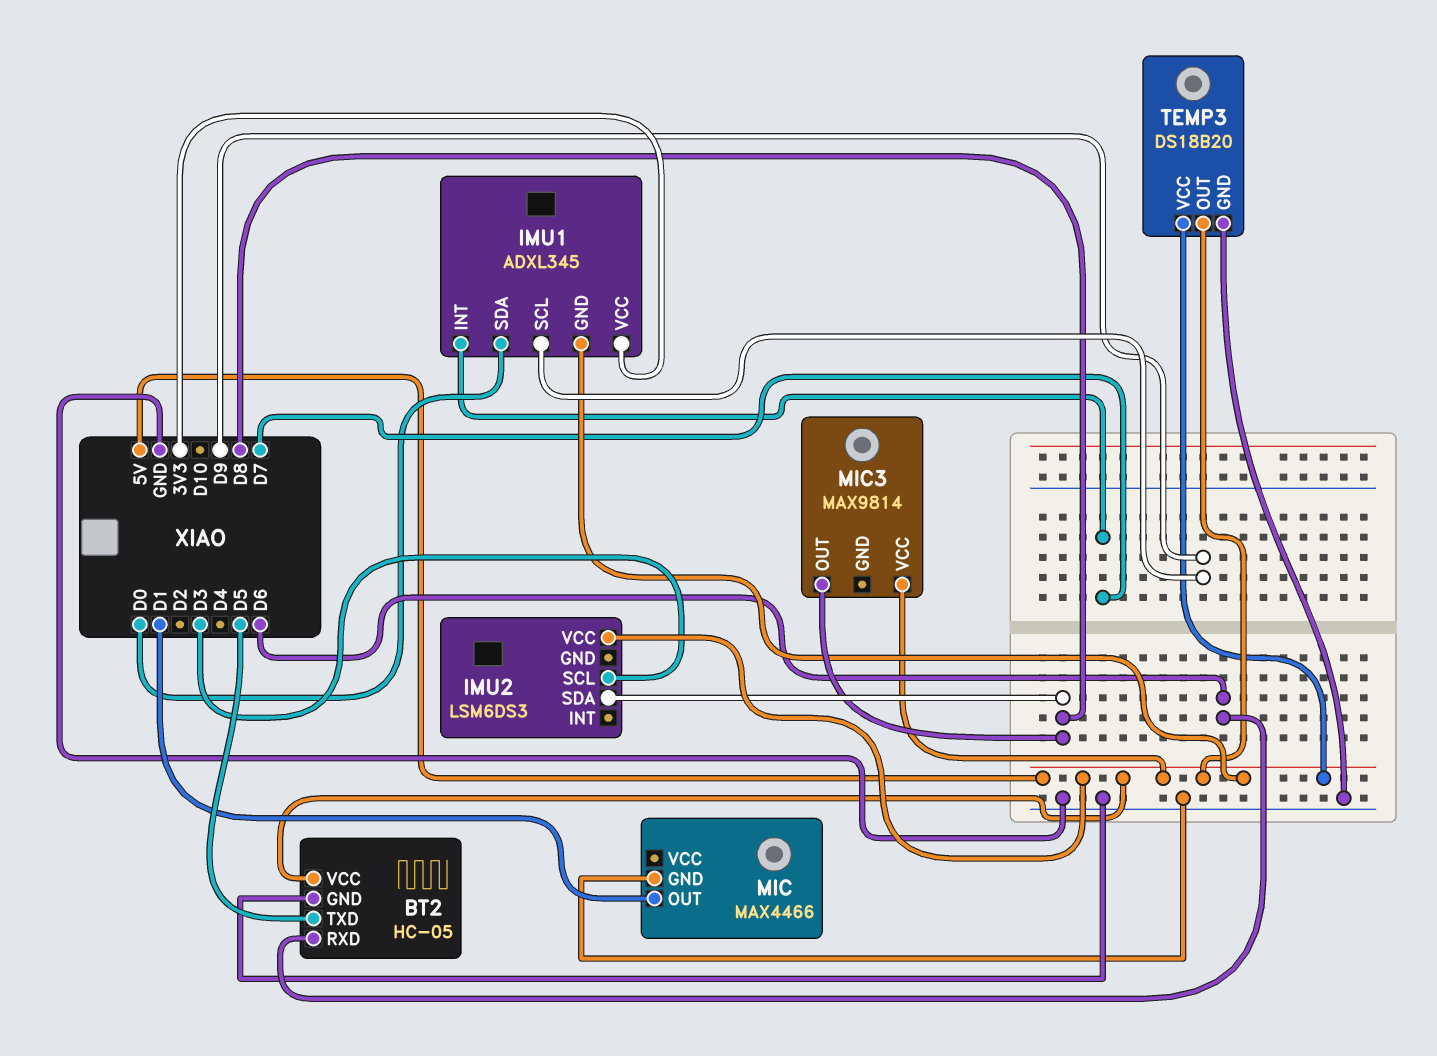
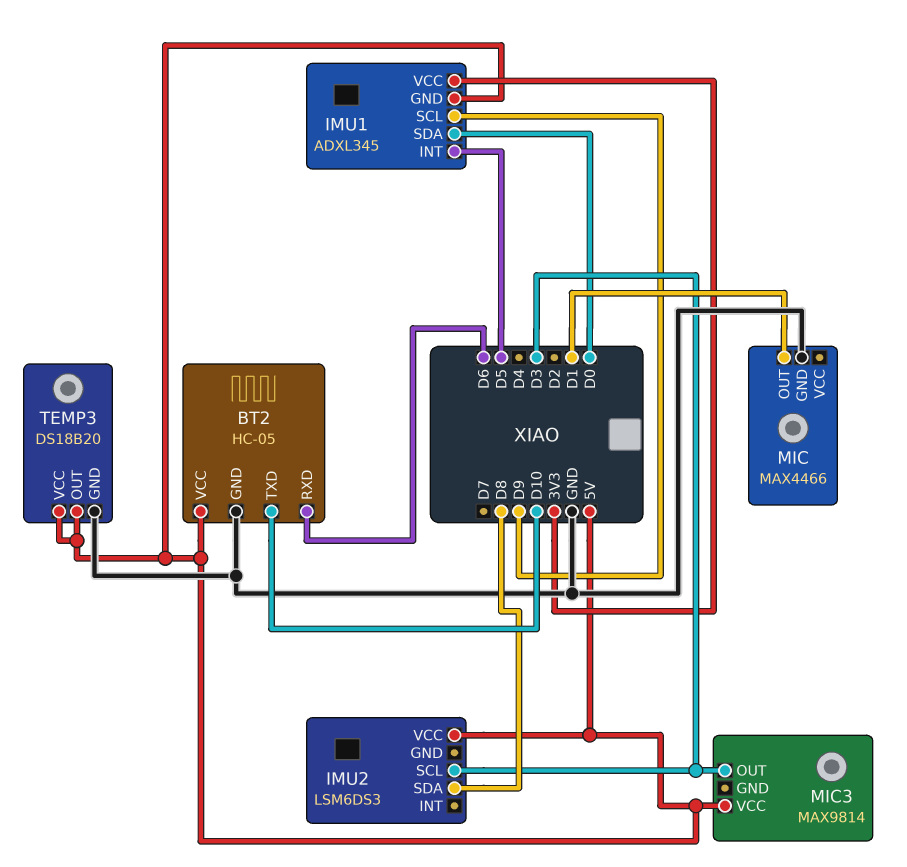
BT2 pin TXD: D5 -> D10
IMU1 pin INT: D7 -> D5
MIC3 pin OUT: D8 -> D3

